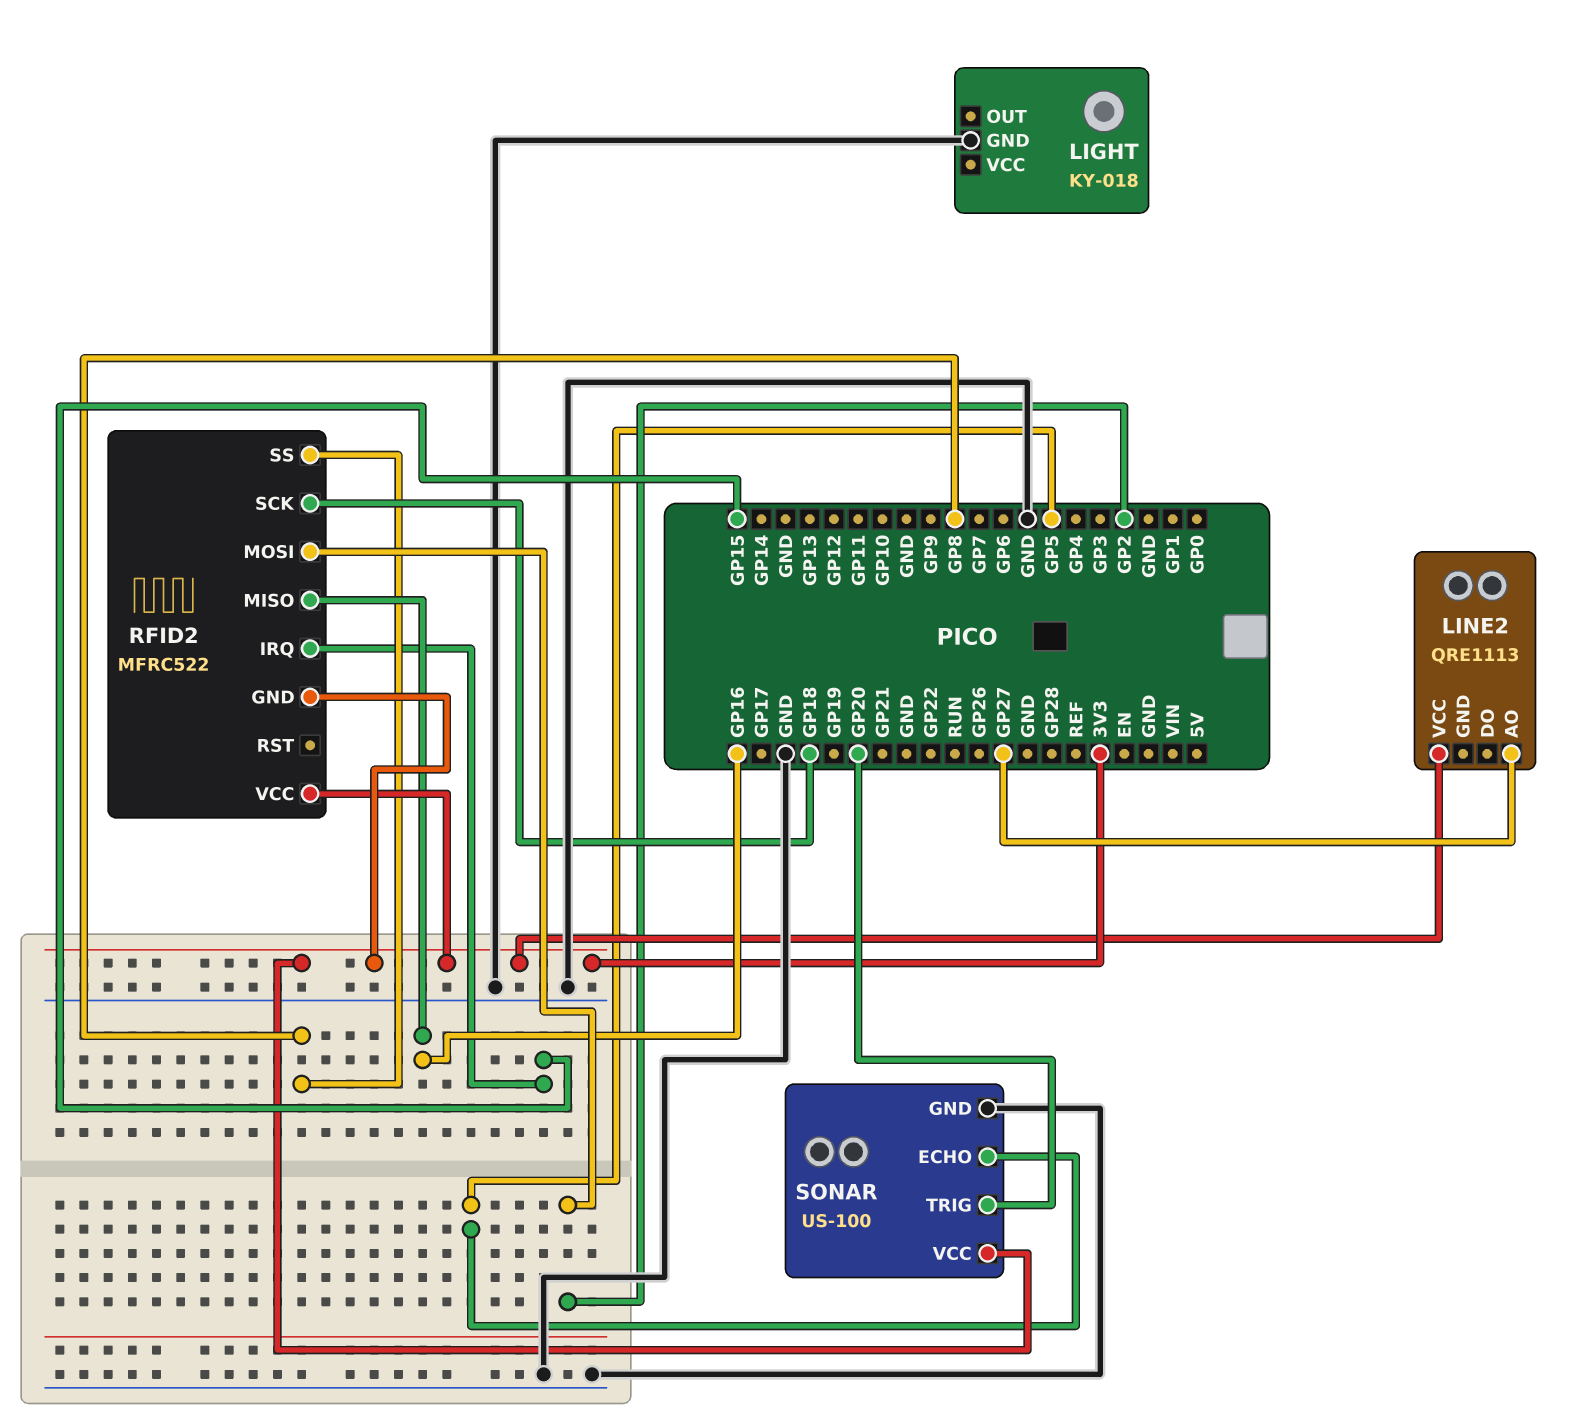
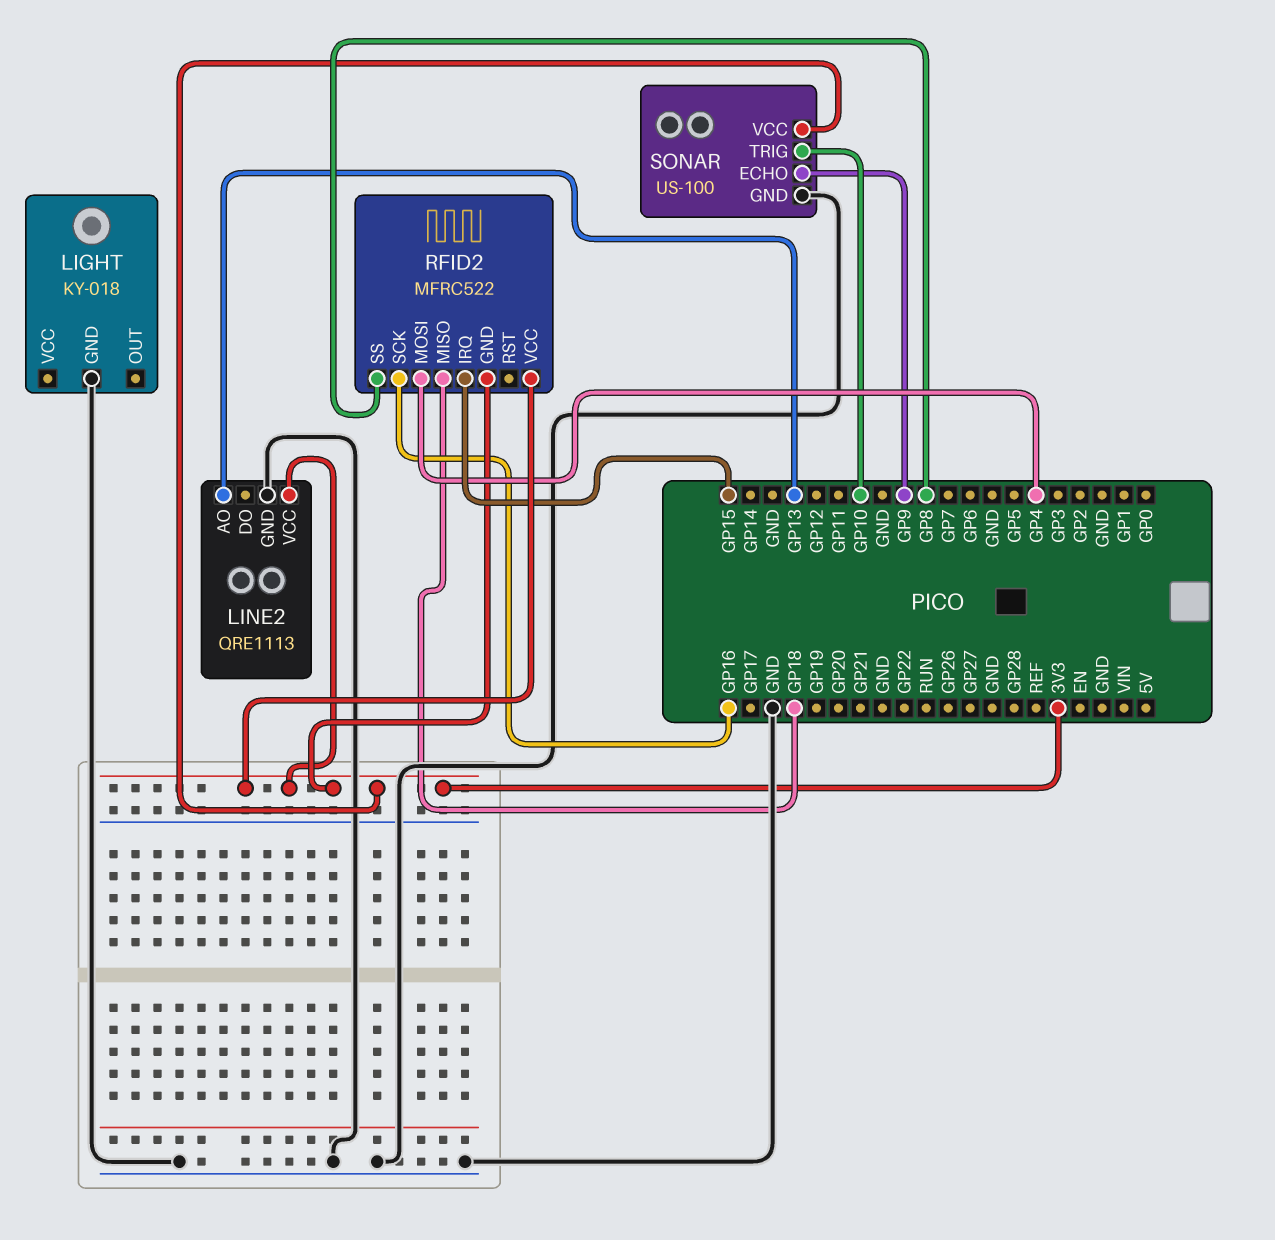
LINE2 pin AO: GP27 -> GP13
LINE2 pin GND: none -> GND
RFID2 pin MISO: GP16 -> GP18
RFID2 pin MOSI: GP2 -> GP4
RFID2 pin SCK: GP18 -> GP16
SONAR pin ECHO: GP5 -> GP9
SONAR pin TRIG: GP20 -> GP10

